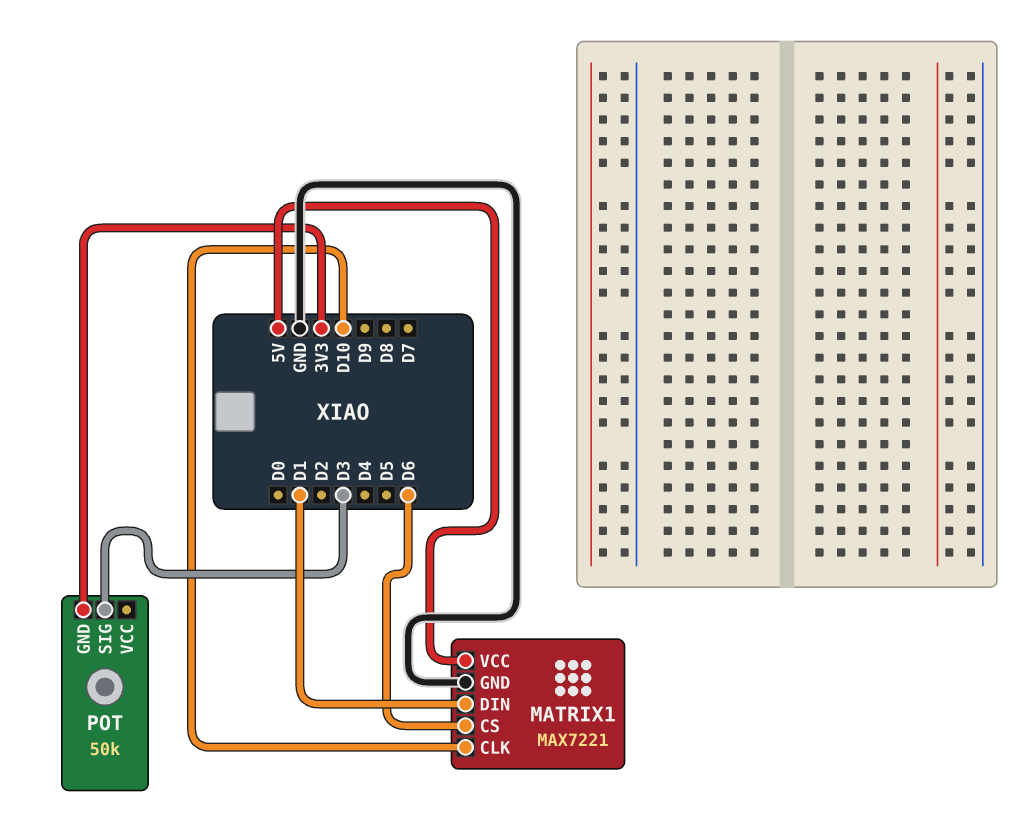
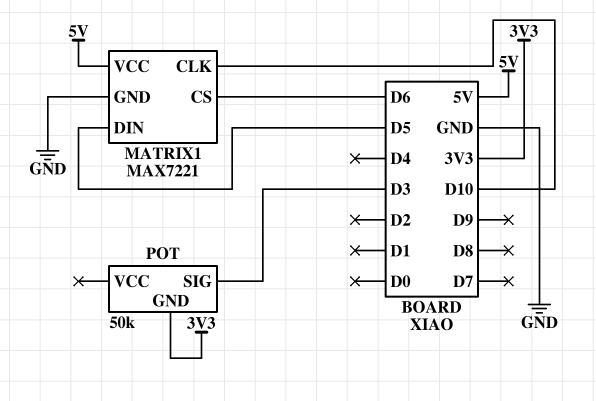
MATRIX1 pin DIN: D1 -> D5

